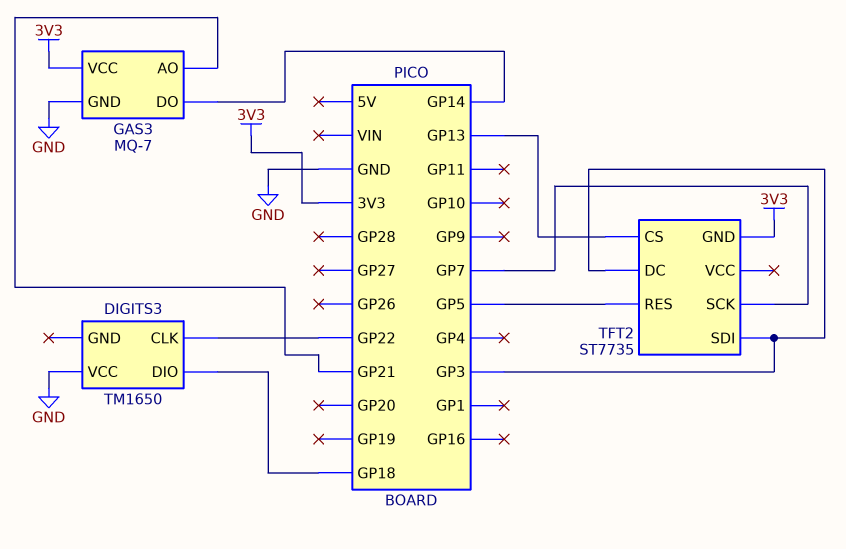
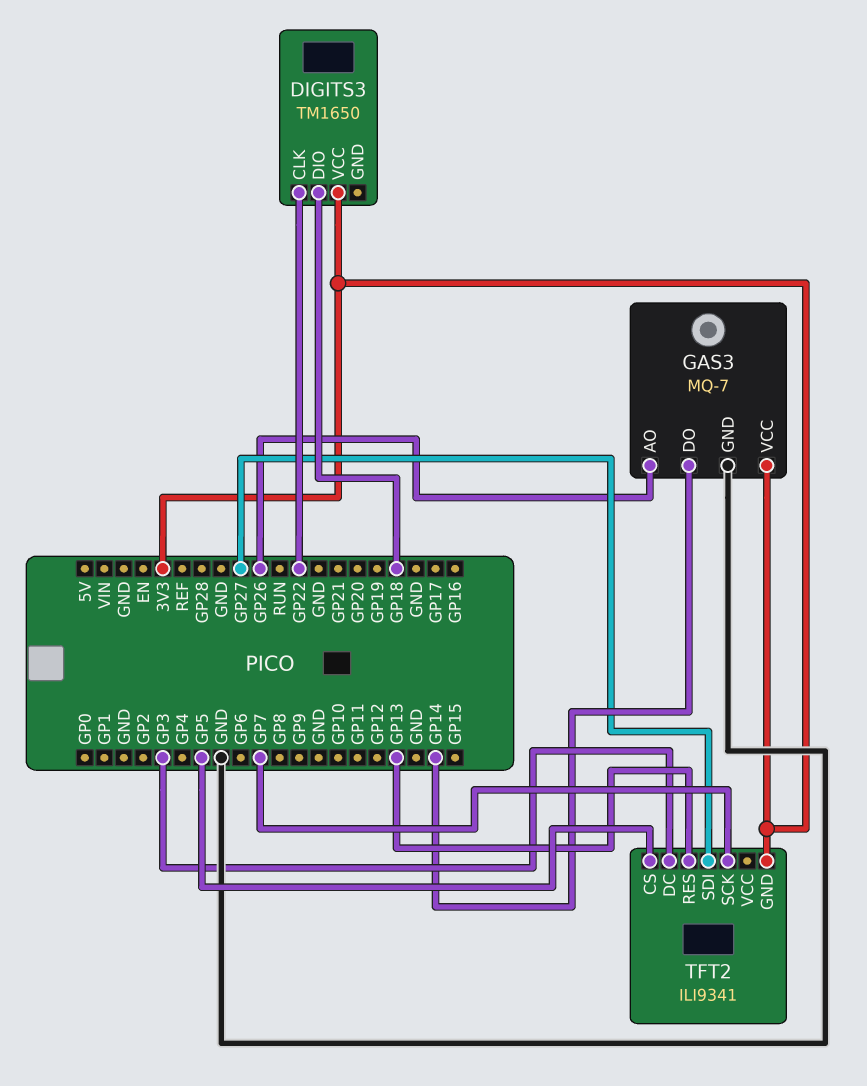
DIGITS3 pin VCC: GND -> 3V3
GAS3 pin AO: GP21 -> GP26
TFT2: ST7735 -> ILI9341
TFT2 pin CS: GP13 -> GP5
TFT2 pin RES: GP5 -> GP13
TFT2 pin SDI: GP3 -> GP27

